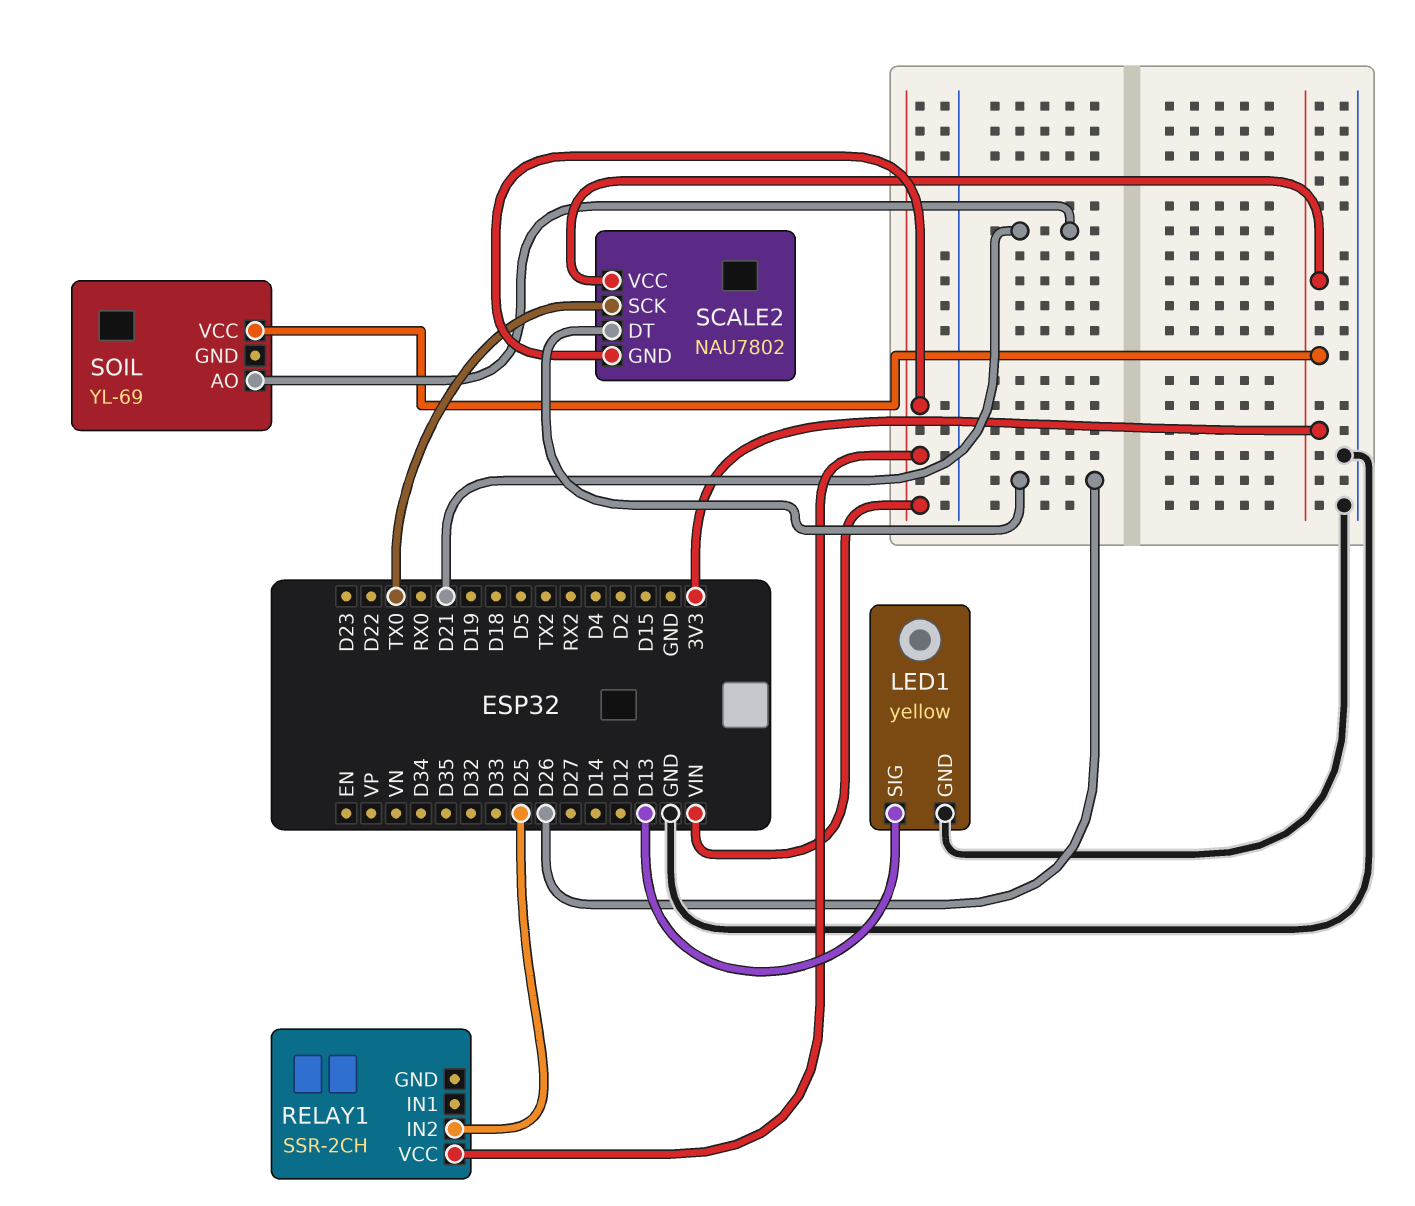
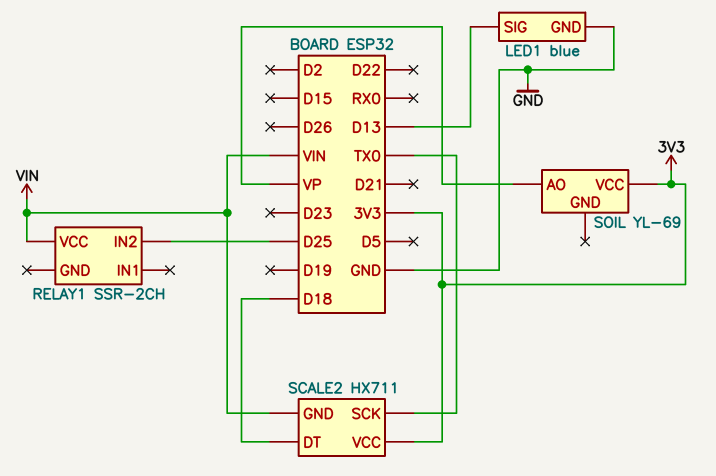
LED1: yellow -> blue
SCALE2: NAU7802 -> HX711
SCALE2 pin DT: D26 -> D18
SOIL pin AO: D21 -> VP

